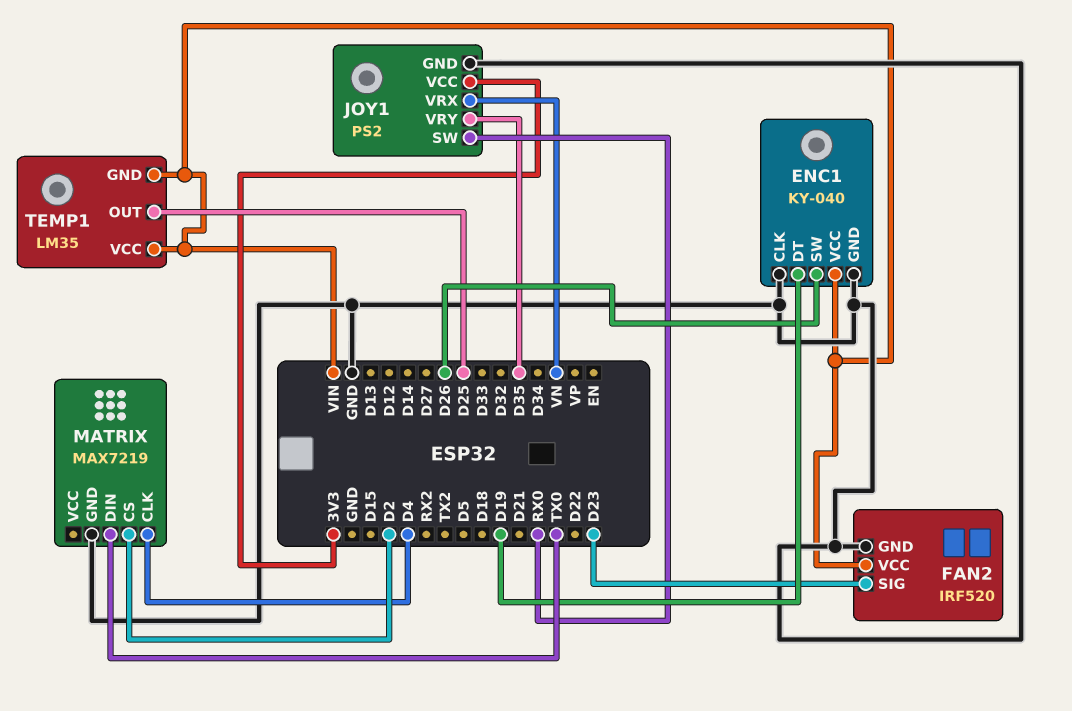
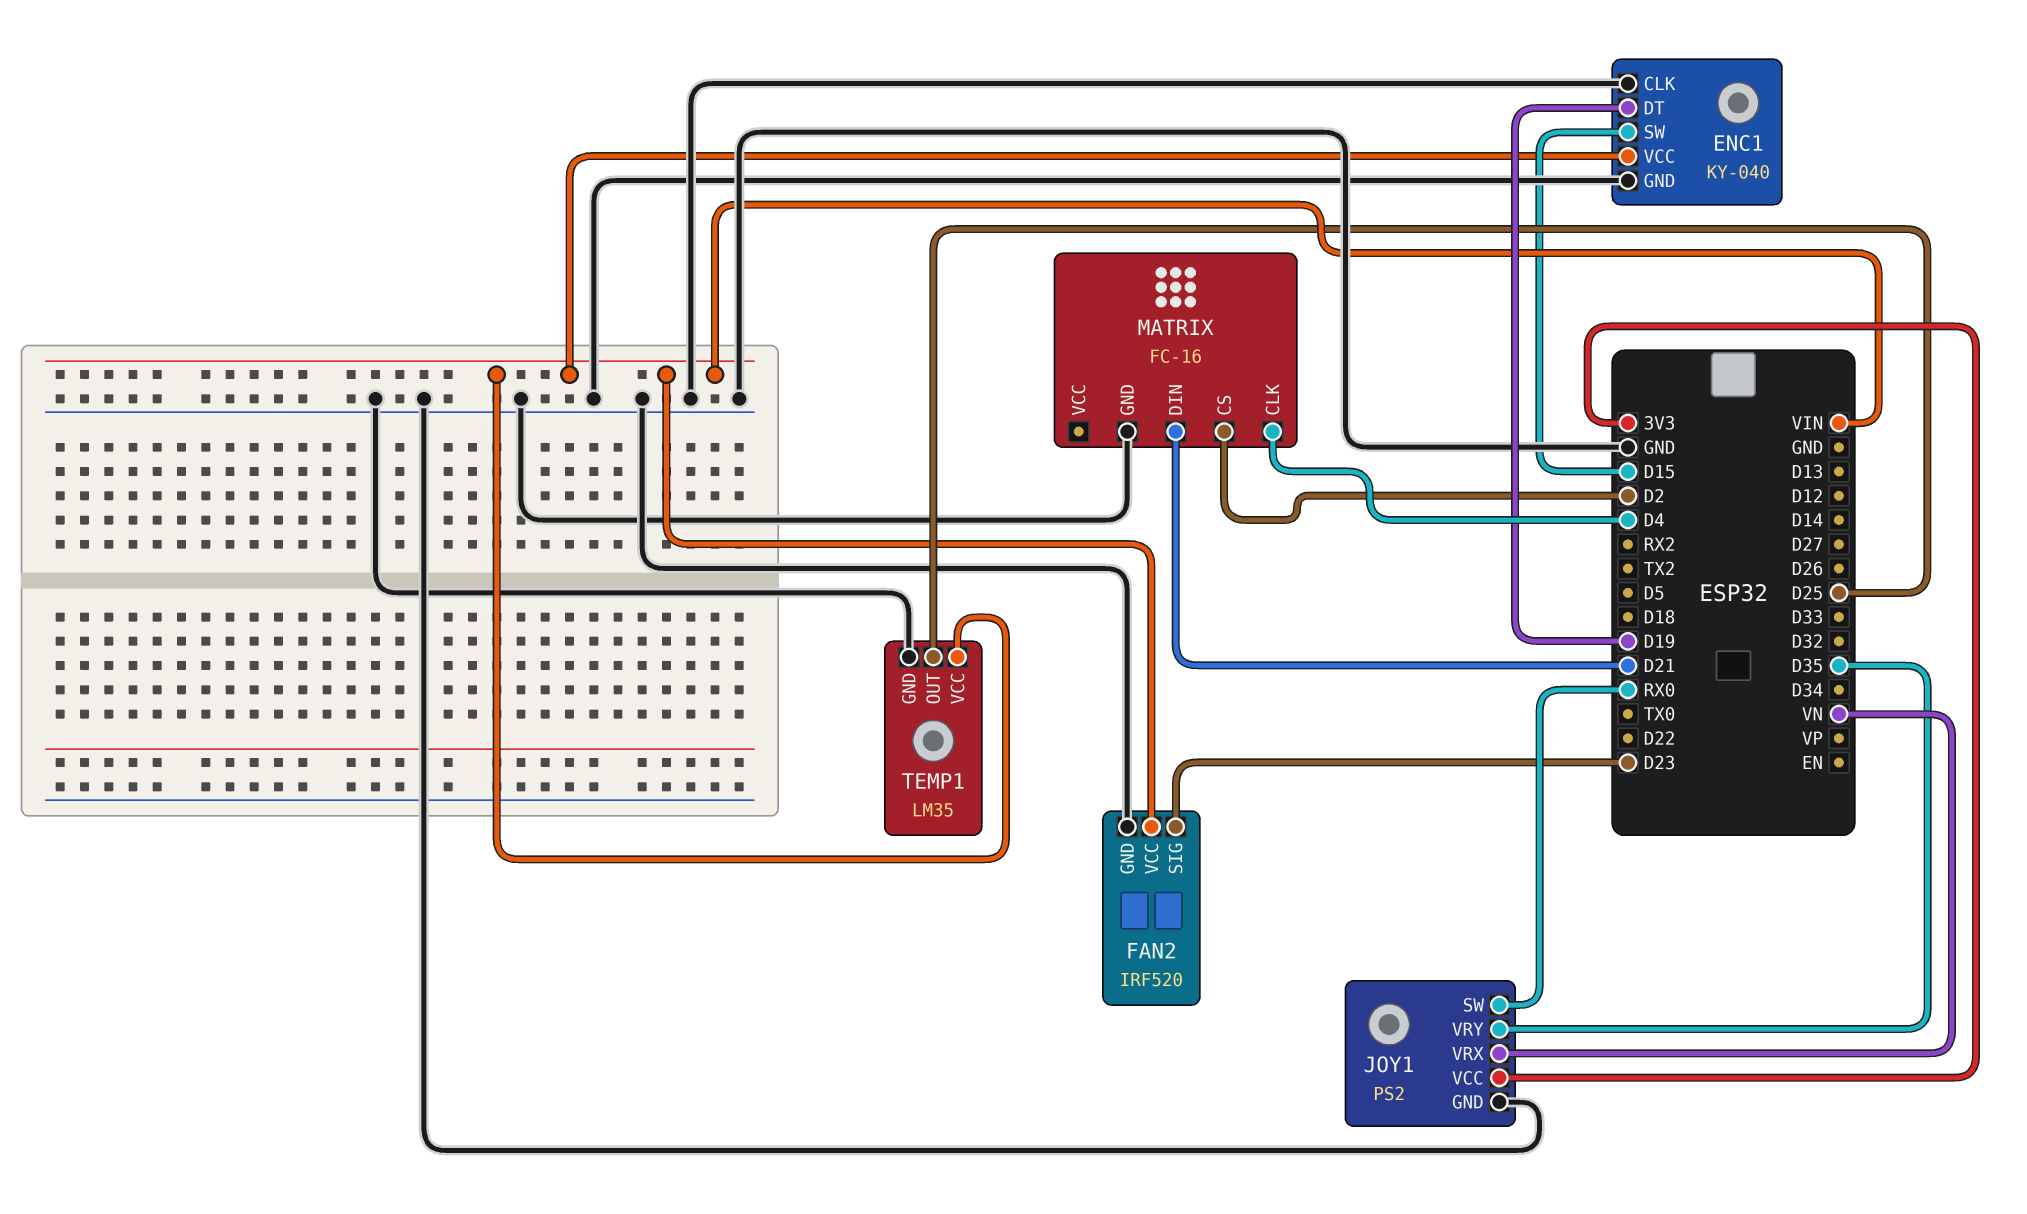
ENC1 pin SW: D26 -> D15
MATRIX: MAX7219 -> FC-16
MATRIX pin DIN: TX0 -> D21
TEMP1 pin GND: VIN -> GND

